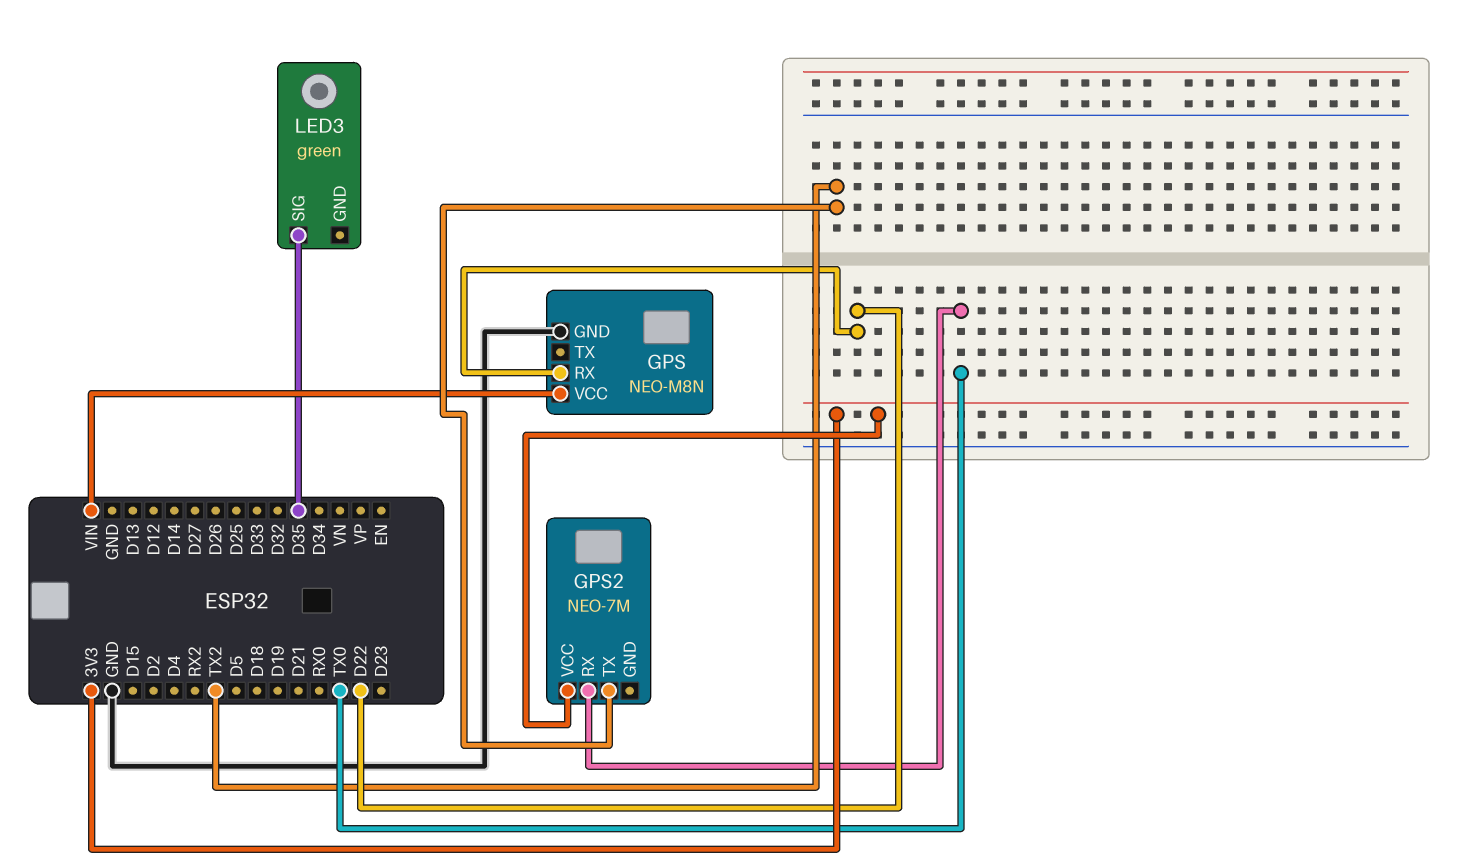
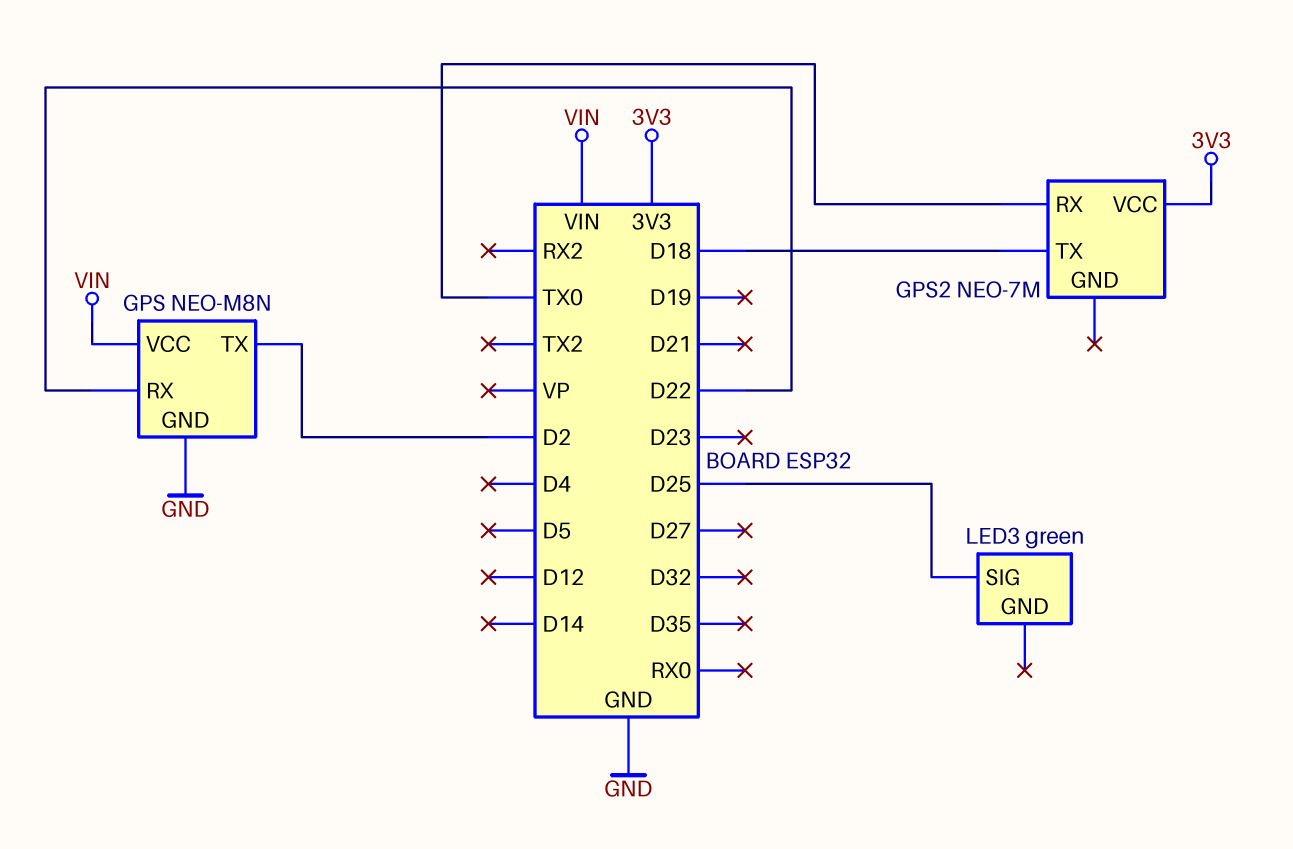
GPS pin TX: none -> D2
GPS2 pin TX: TX2 -> D18
LED3 pin SIG: D35 -> D25

